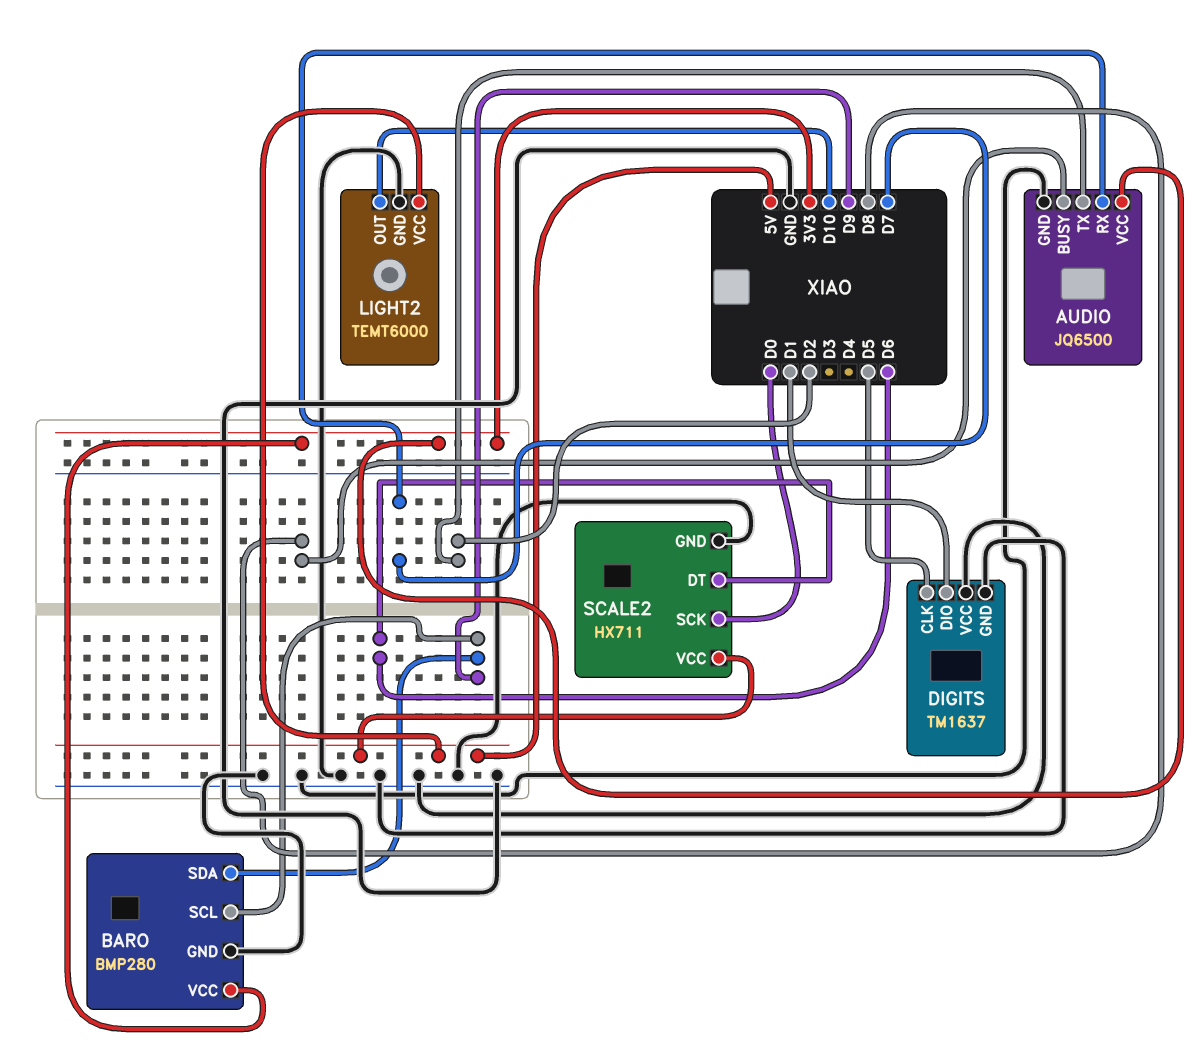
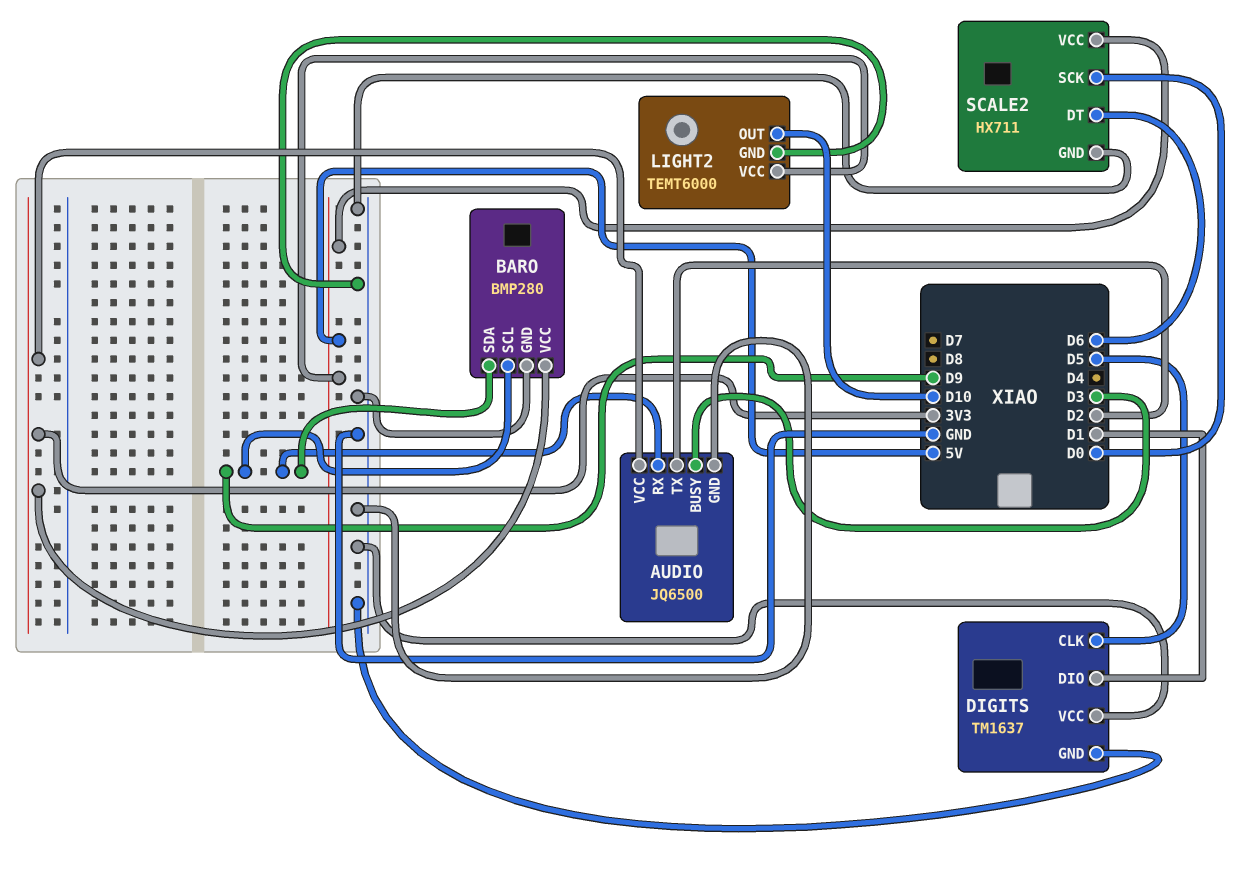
AUDIO pin BUSY: D8 -> D3
AUDIO pin RX: D7 -> D9

